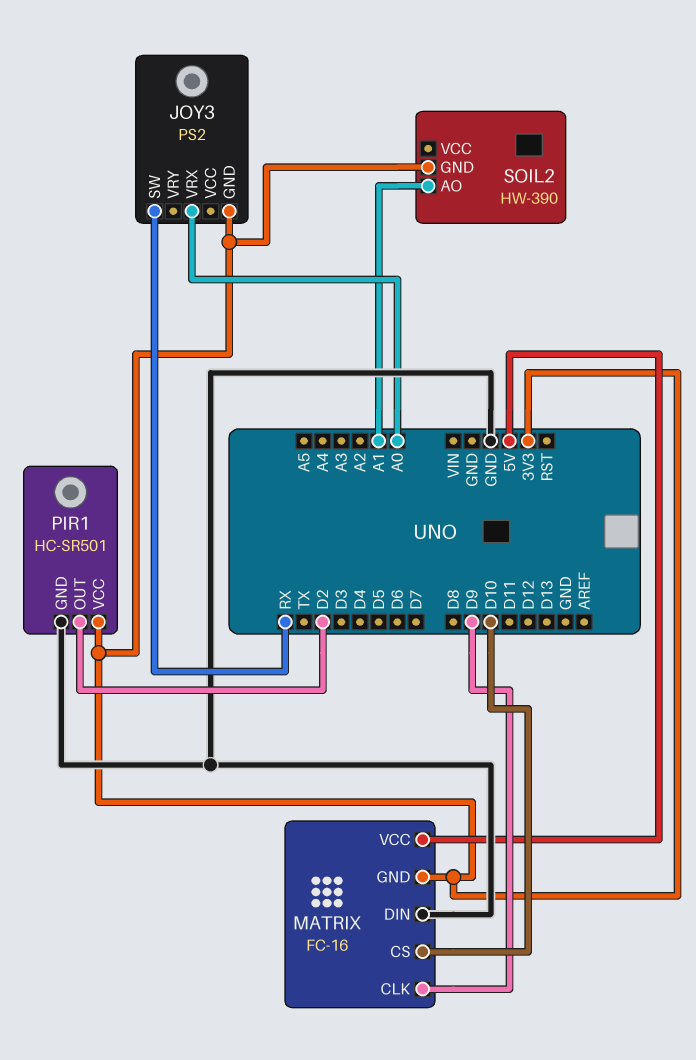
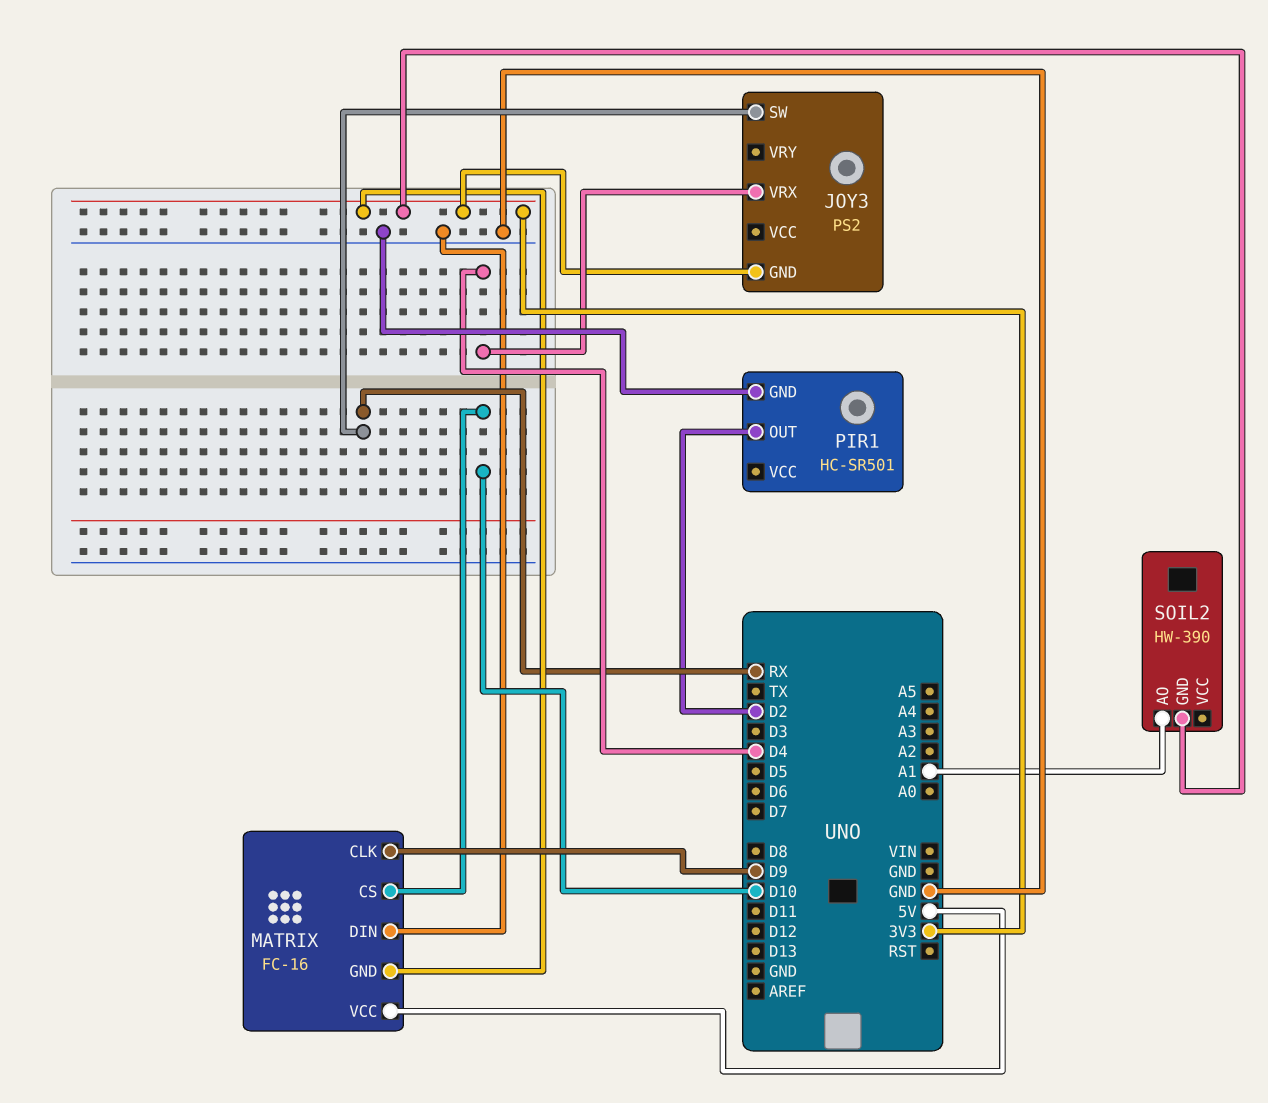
JOY3 pin VRX: A0 -> D4
PIR1 pin VCC: 3V3 -> none

